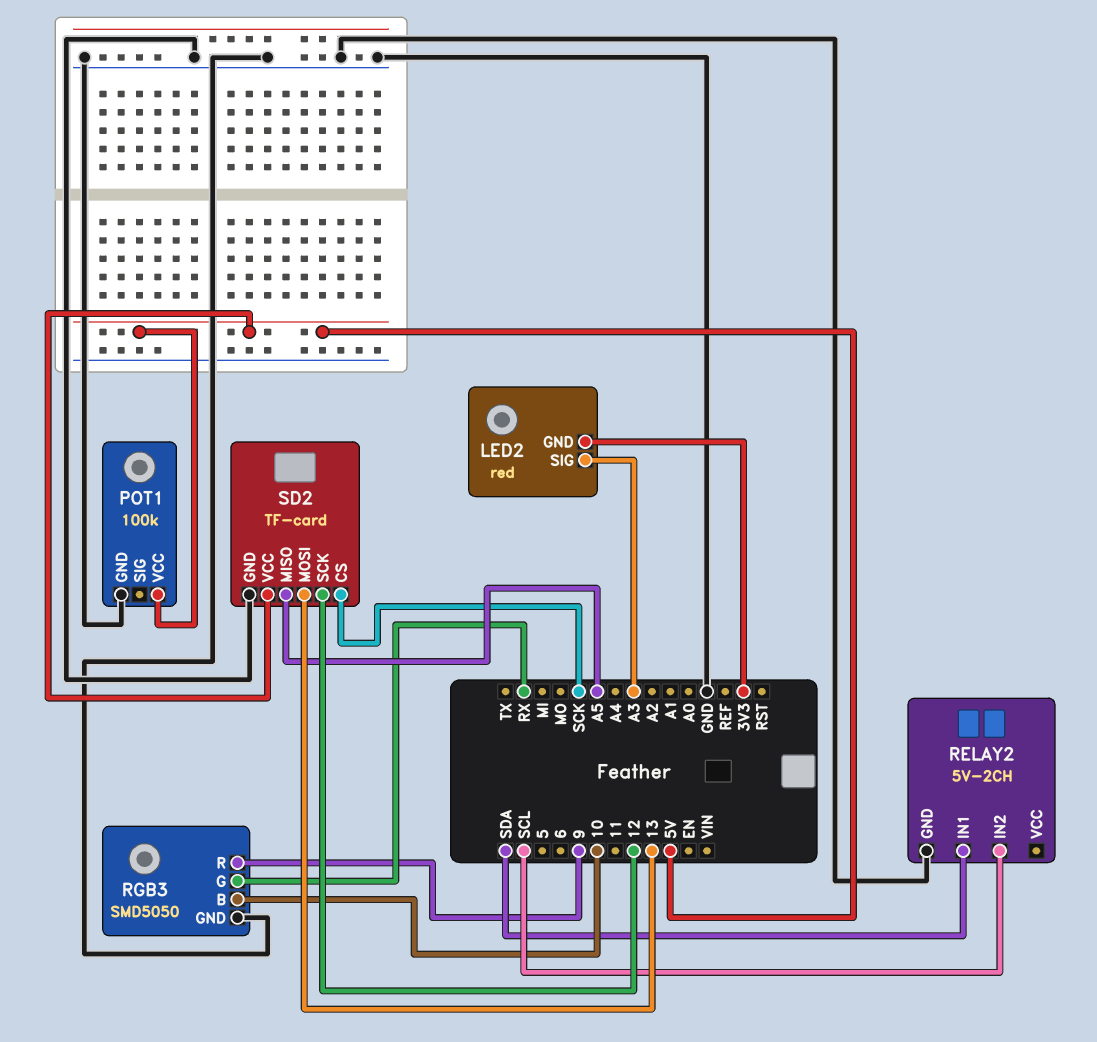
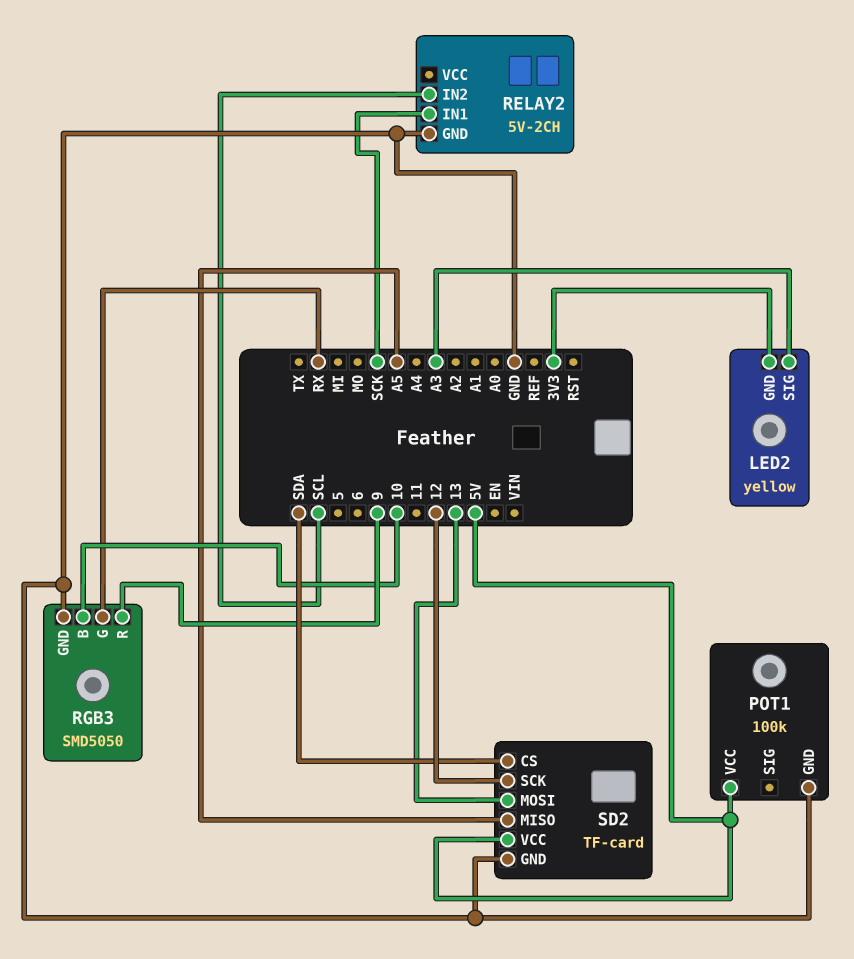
LED2: red -> yellow
RELAY2 pin IN1: SDA -> SCK
SD2 pin CS: SCK -> SDA

